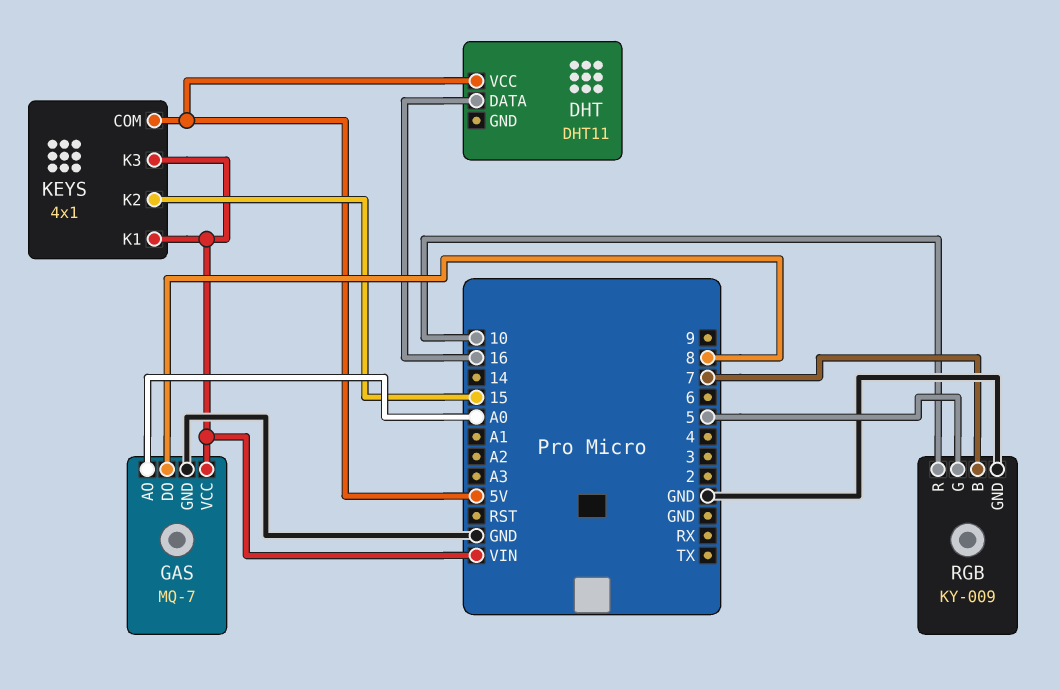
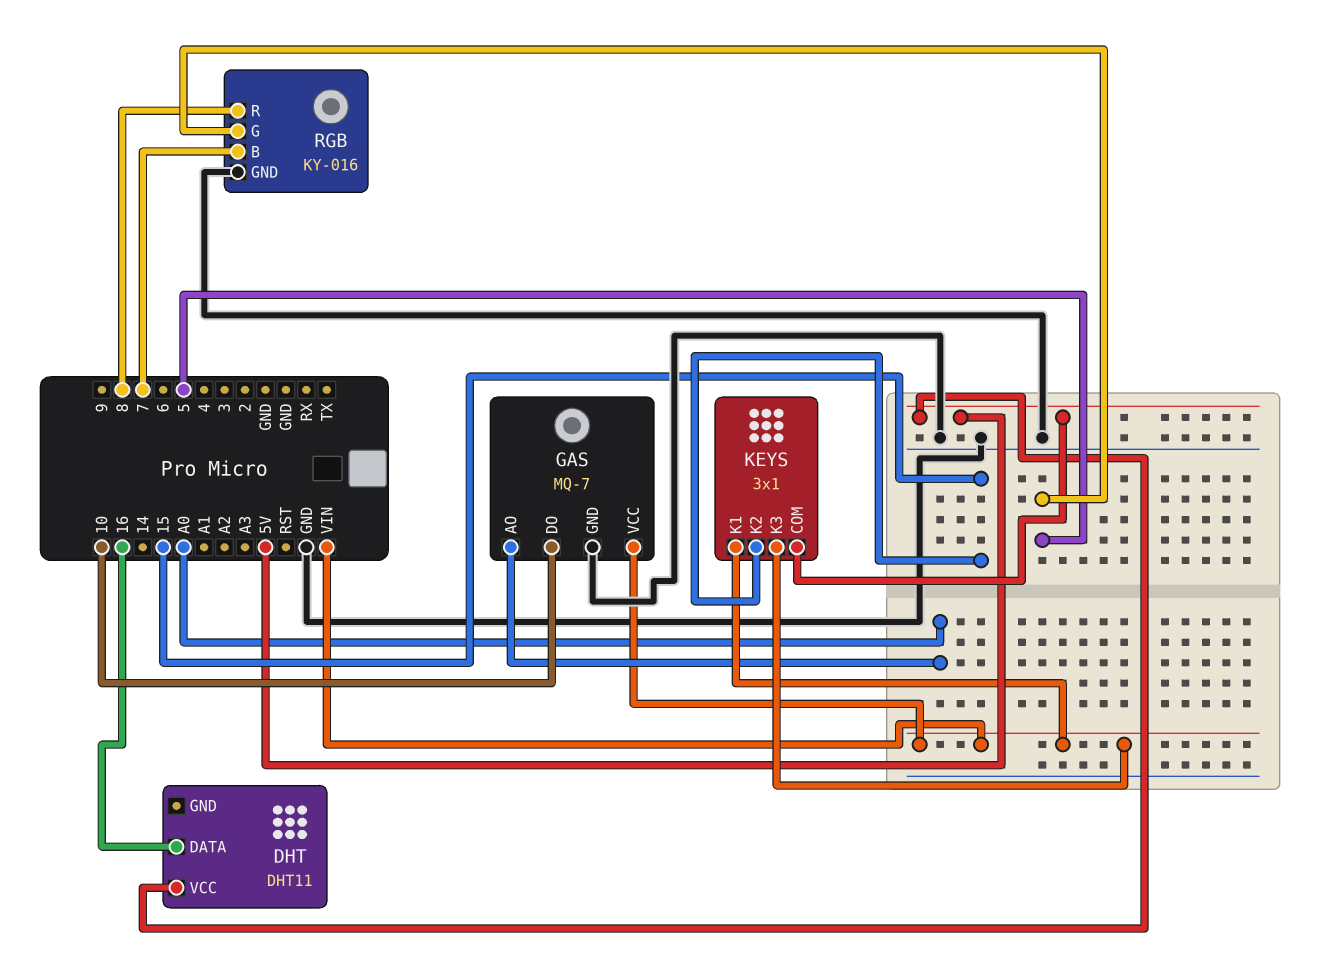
GAS pin DO: 8 -> 10
KEYS: 4x1 -> 3x1
RGB: KY-009 -> KY-016
RGB pin R: 10 -> 8

